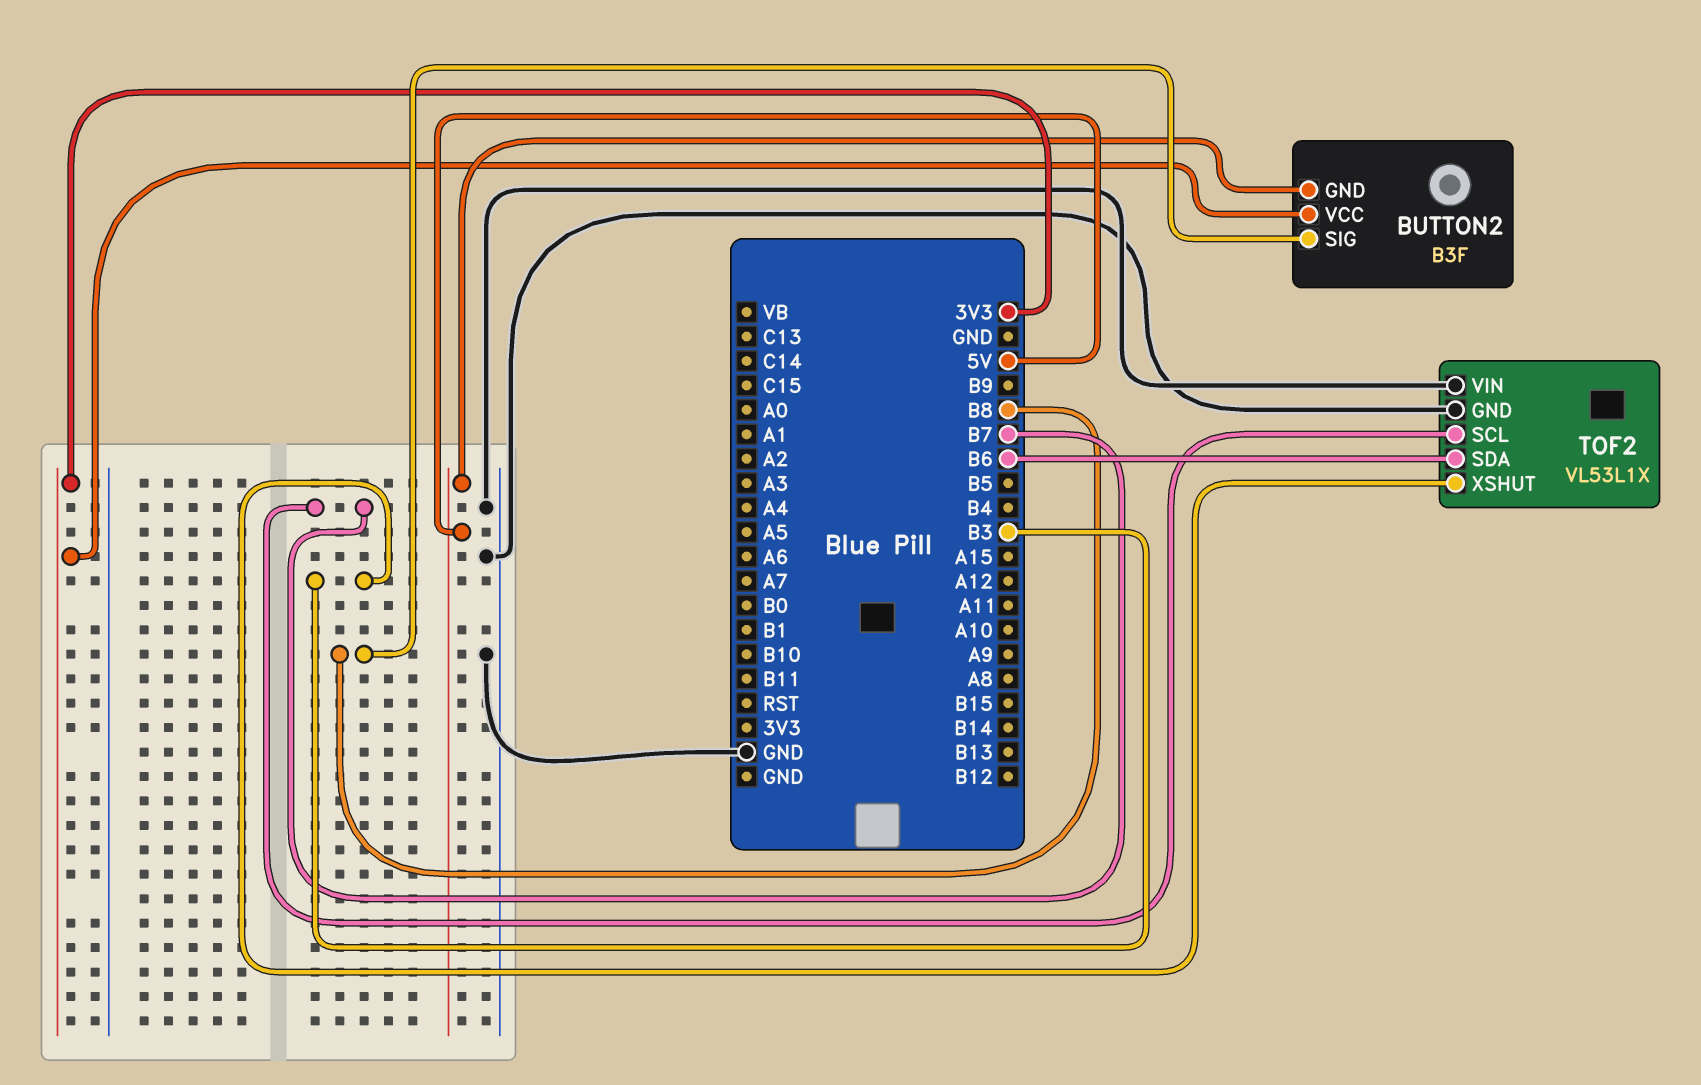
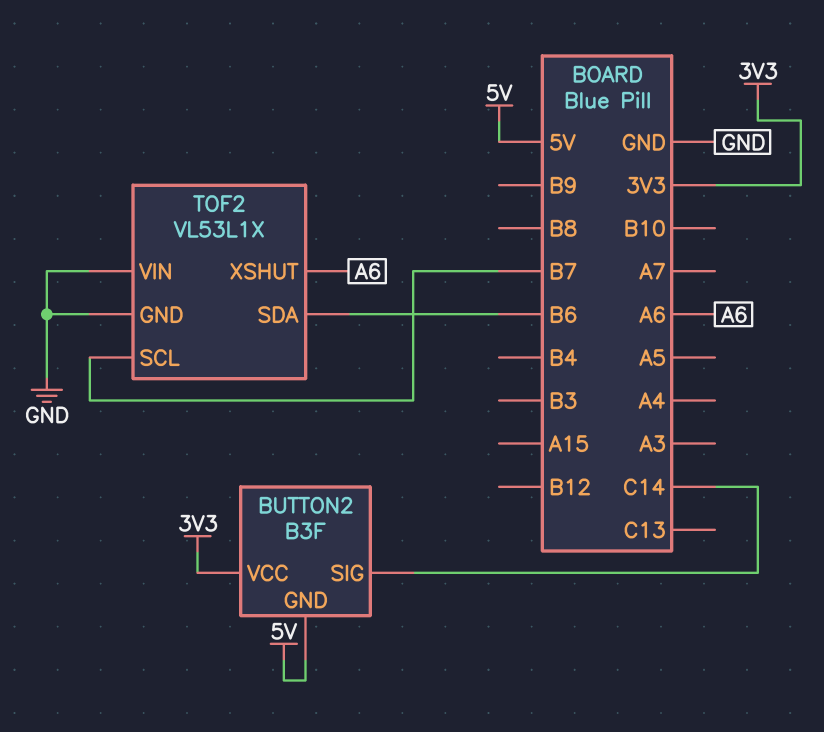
BUTTON2 pin SIG: B8 -> C14
TOF2 pin XSHUT: B3 -> A6

